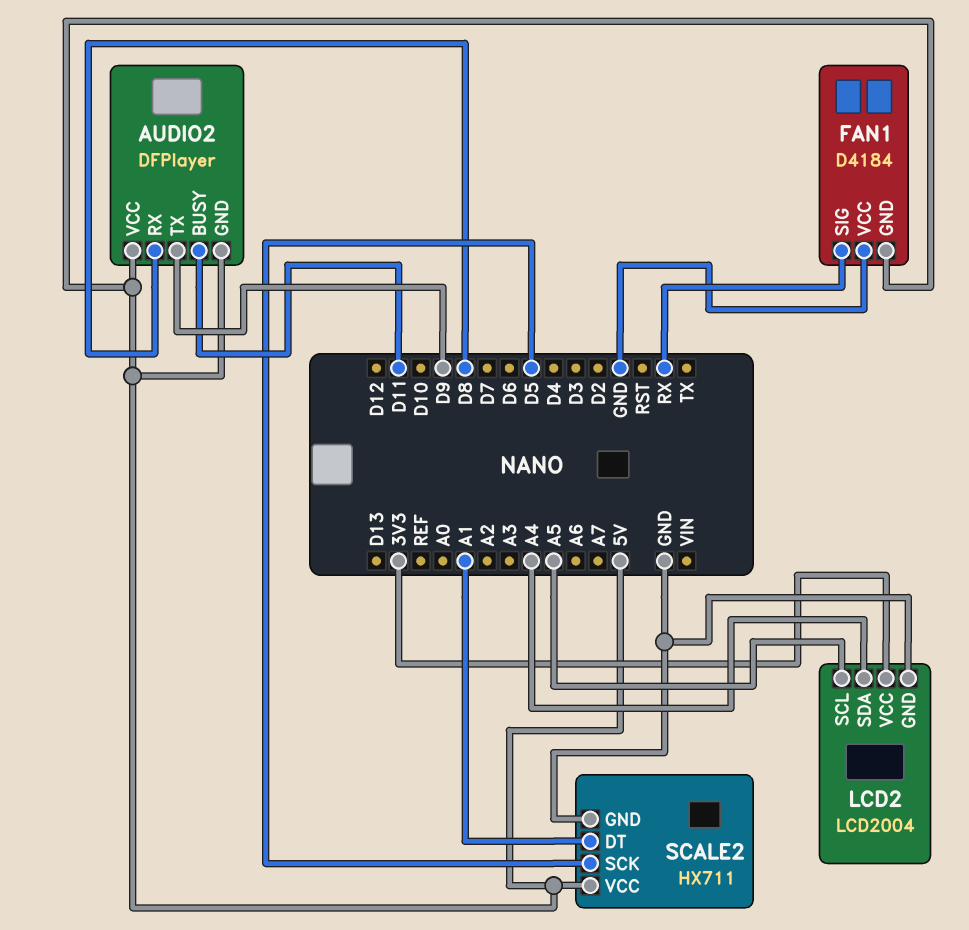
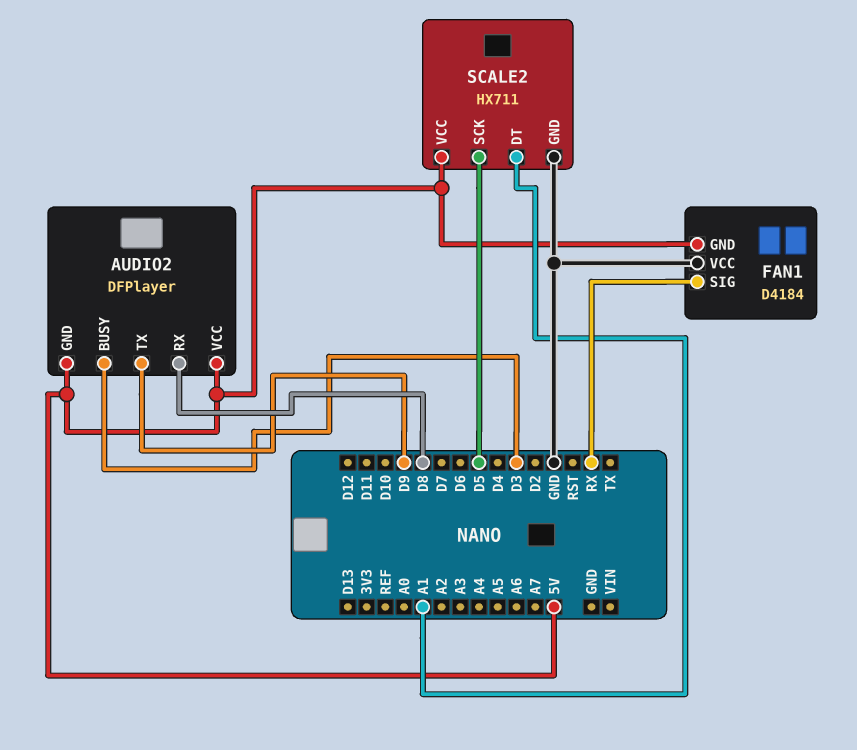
AUDIO2 pin BUSY: D11 -> D3
LCD2: LCD2004 -> none
LCD2 pin GND: GND -> none
LCD2 pin SCL: A5 -> none
LCD2 pin SDA: A4 -> none
LCD2 pin VCC: 3V3 -> none

